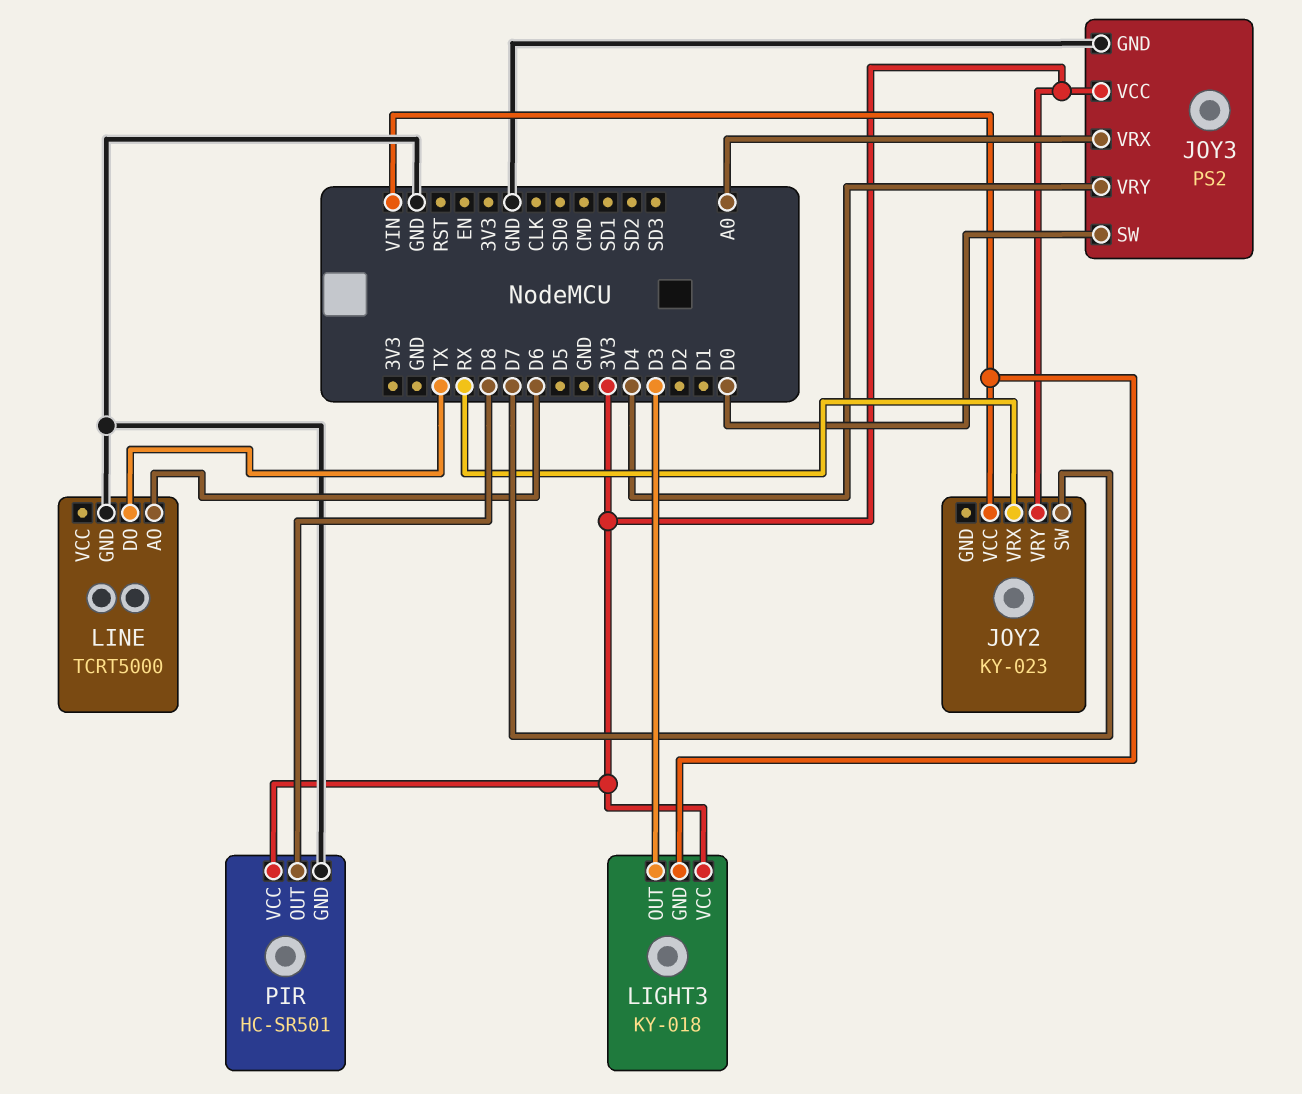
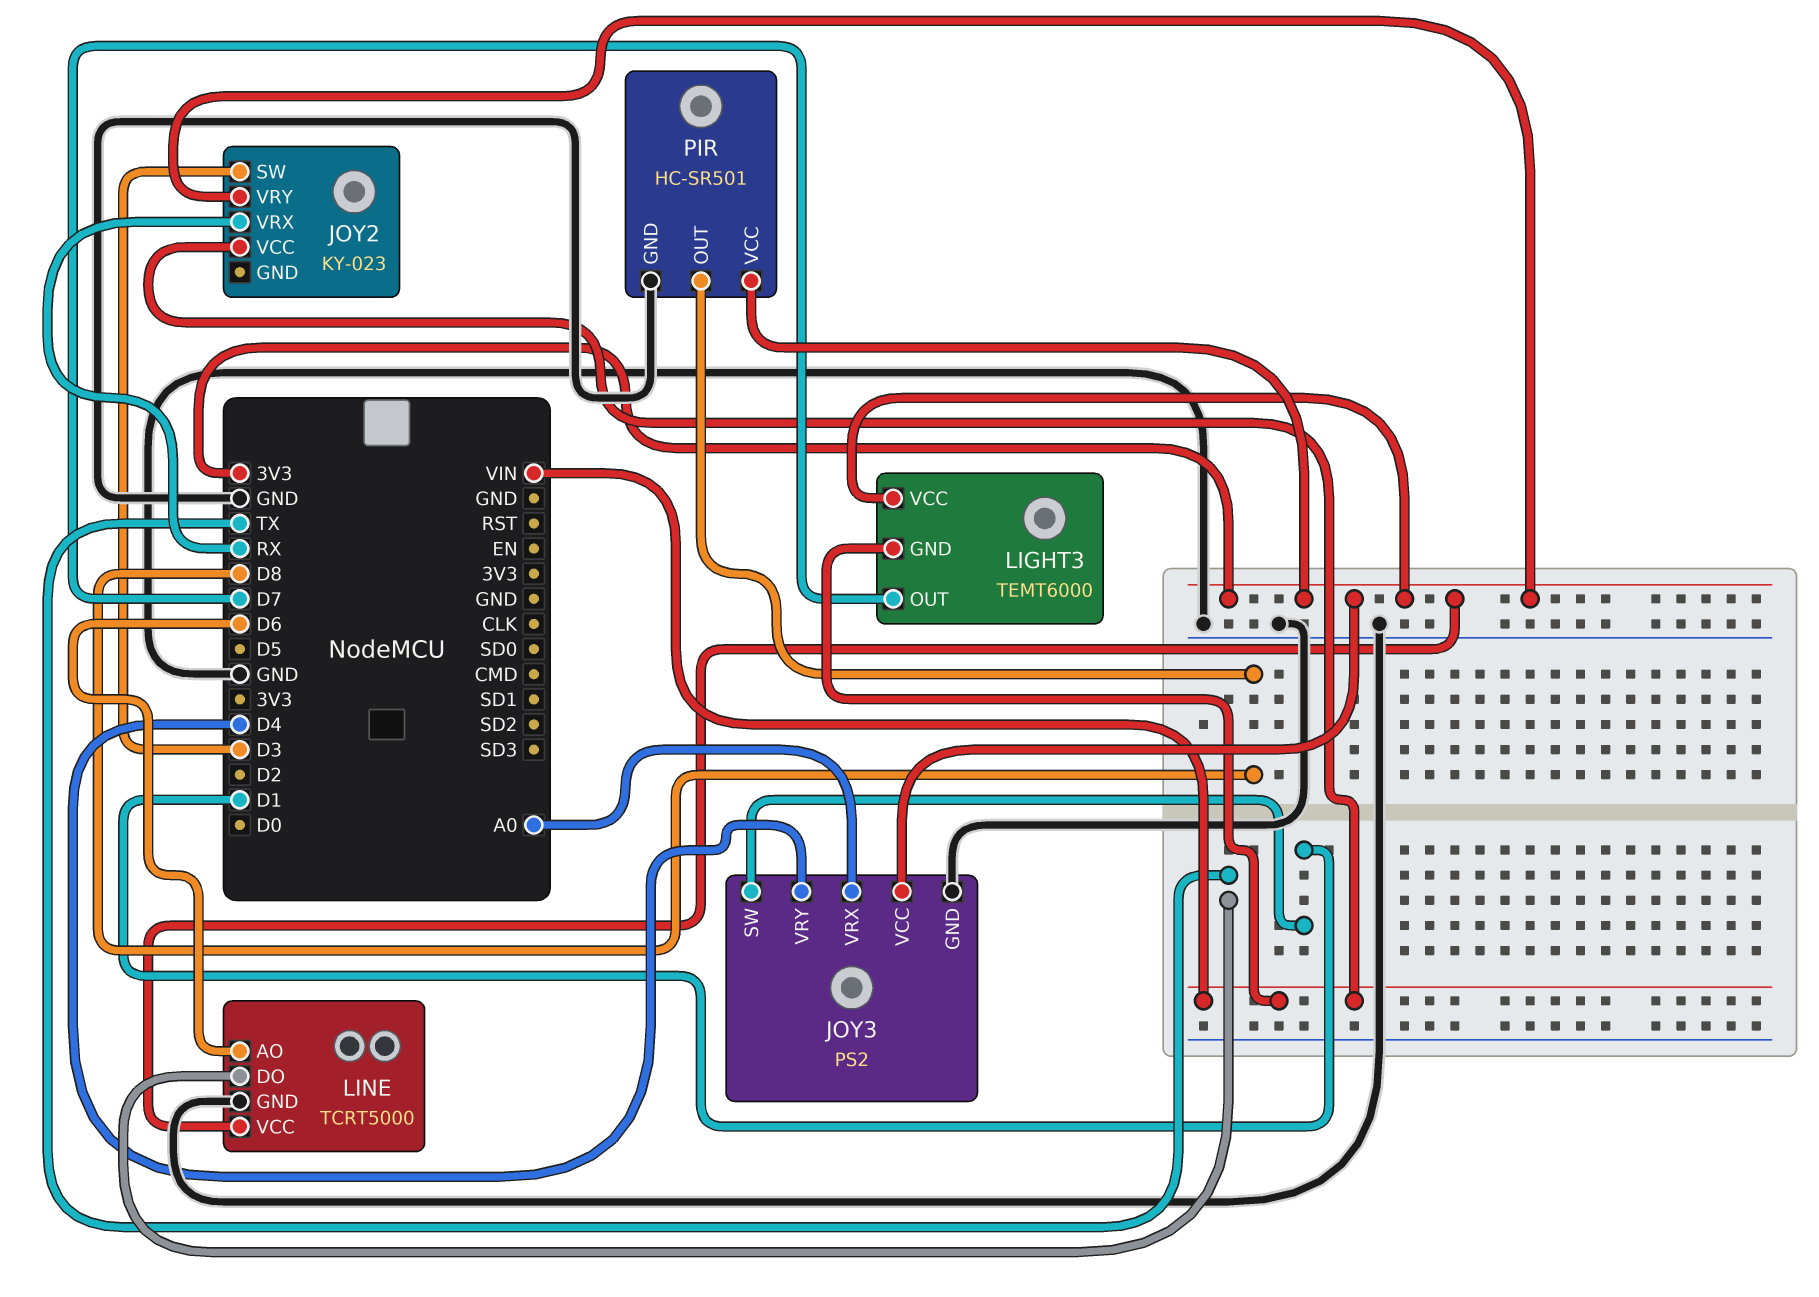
JOY2 pin SW: D7 -> D3
JOY3 pin SW: D0 -> D1
LIGHT3: KY-018 -> TEMT6000
LIGHT3 pin OUT: D3 -> D7
LINE pin VCC: none -> 3V3

